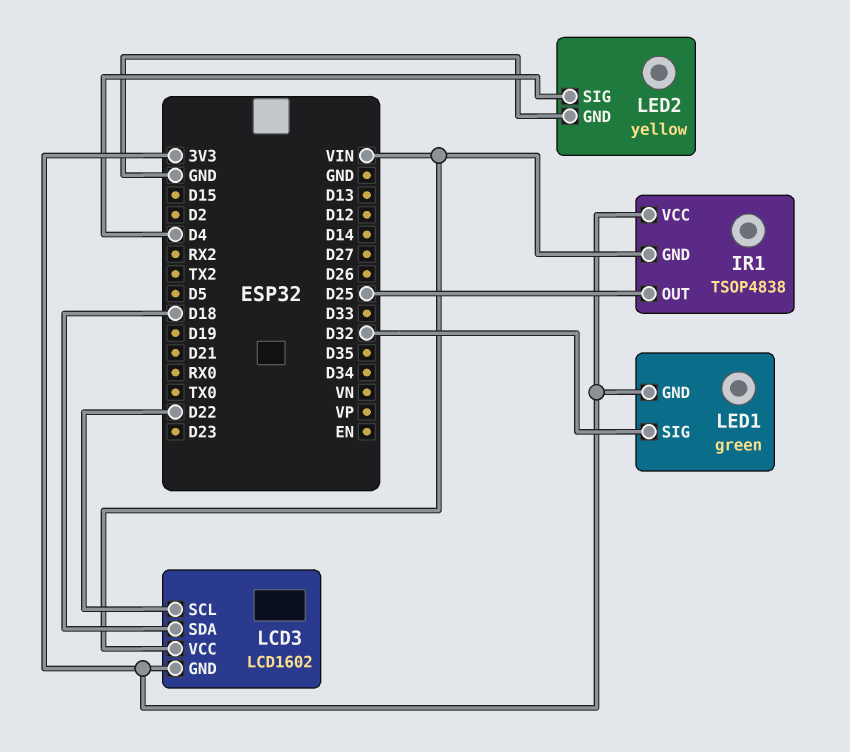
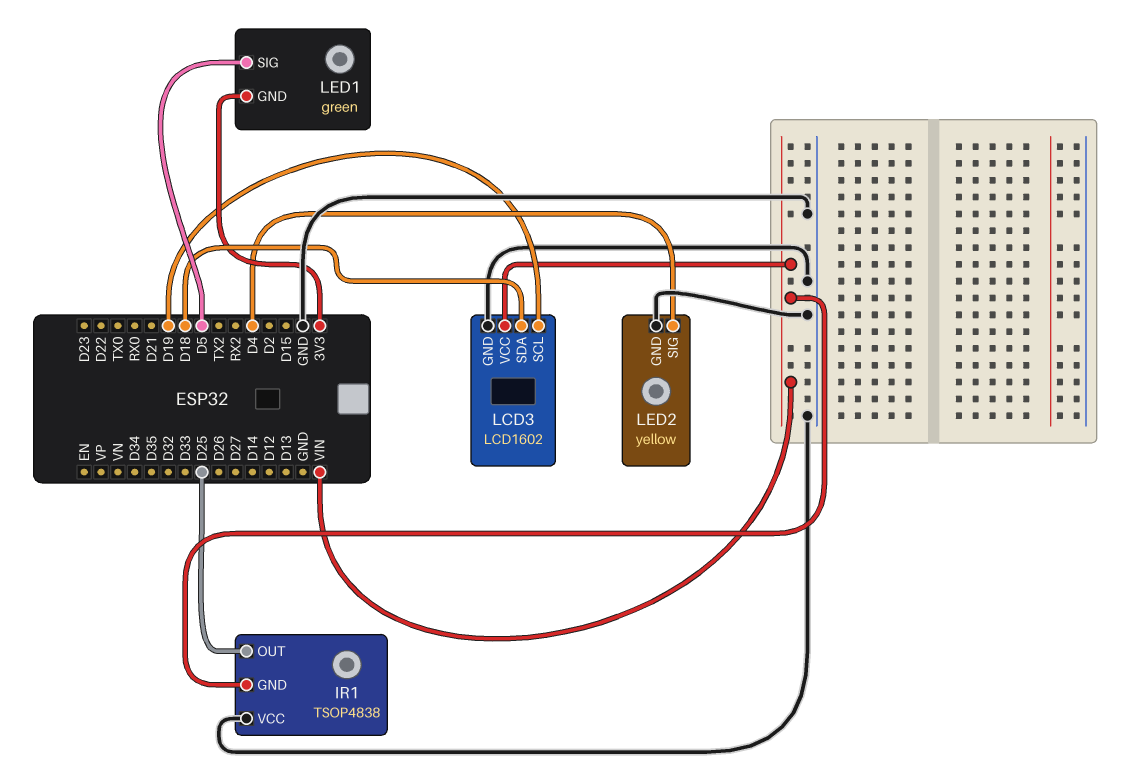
IR1 pin VCC: 3V3 -> GND
LCD3 pin GND: 3V3 -> GND
LCD3 pin SCL: D22 -> D19
LED1 pin SIG: D32 -> D5

